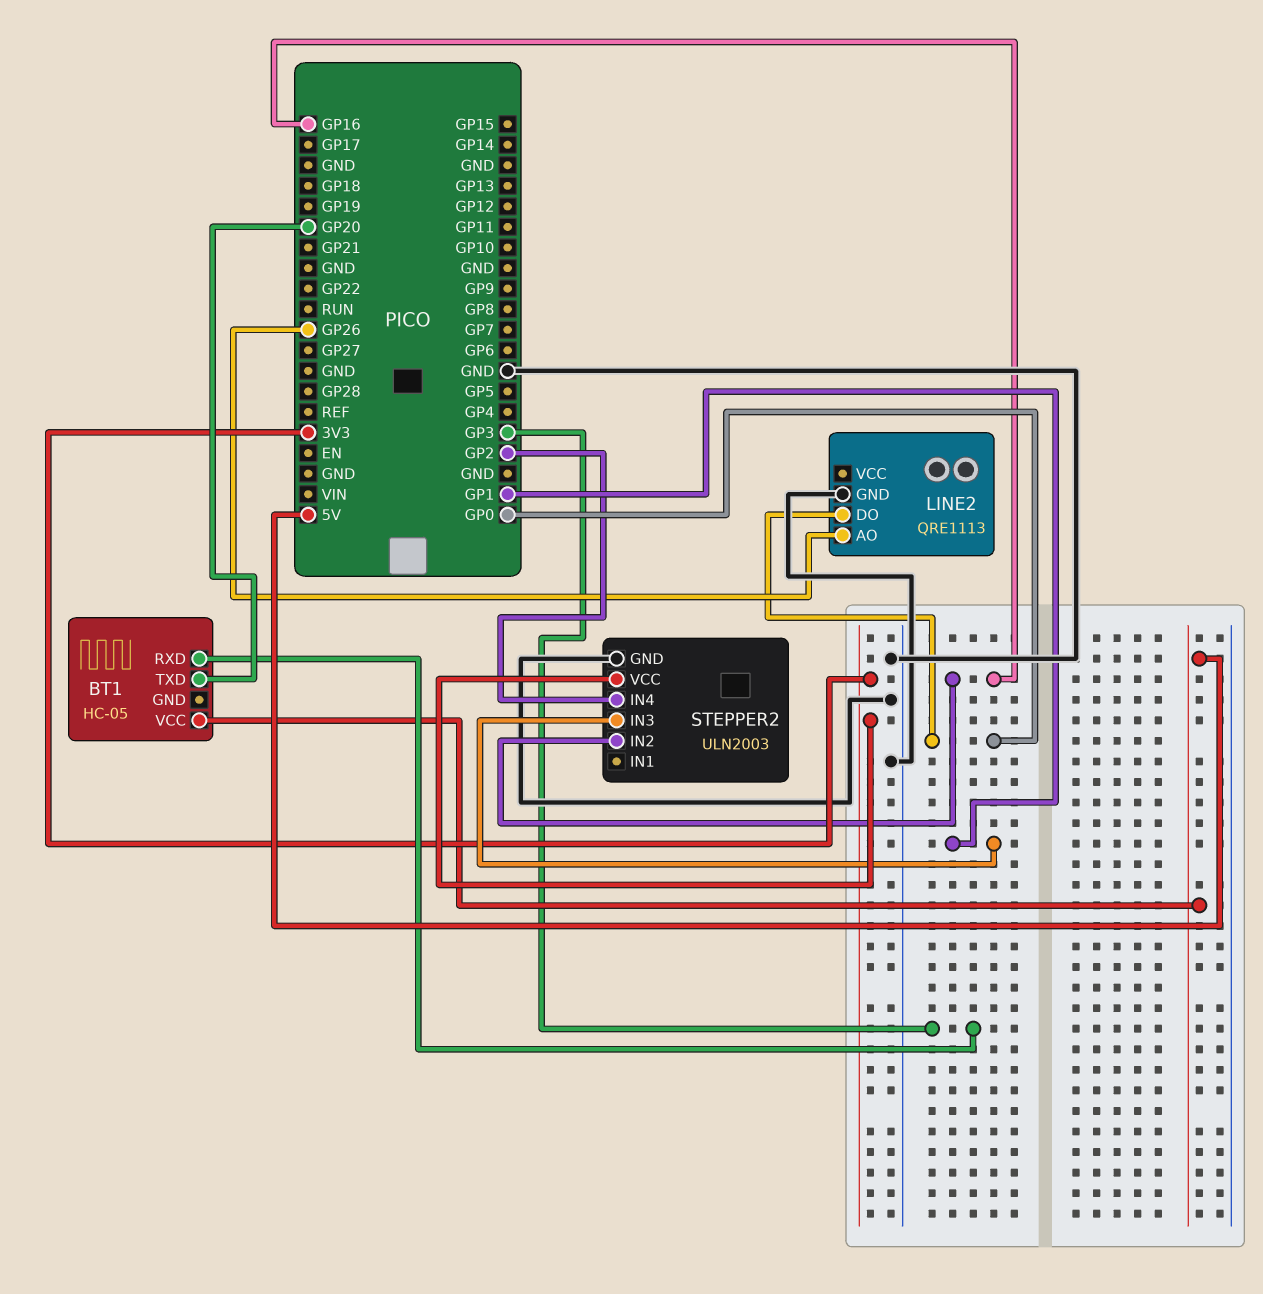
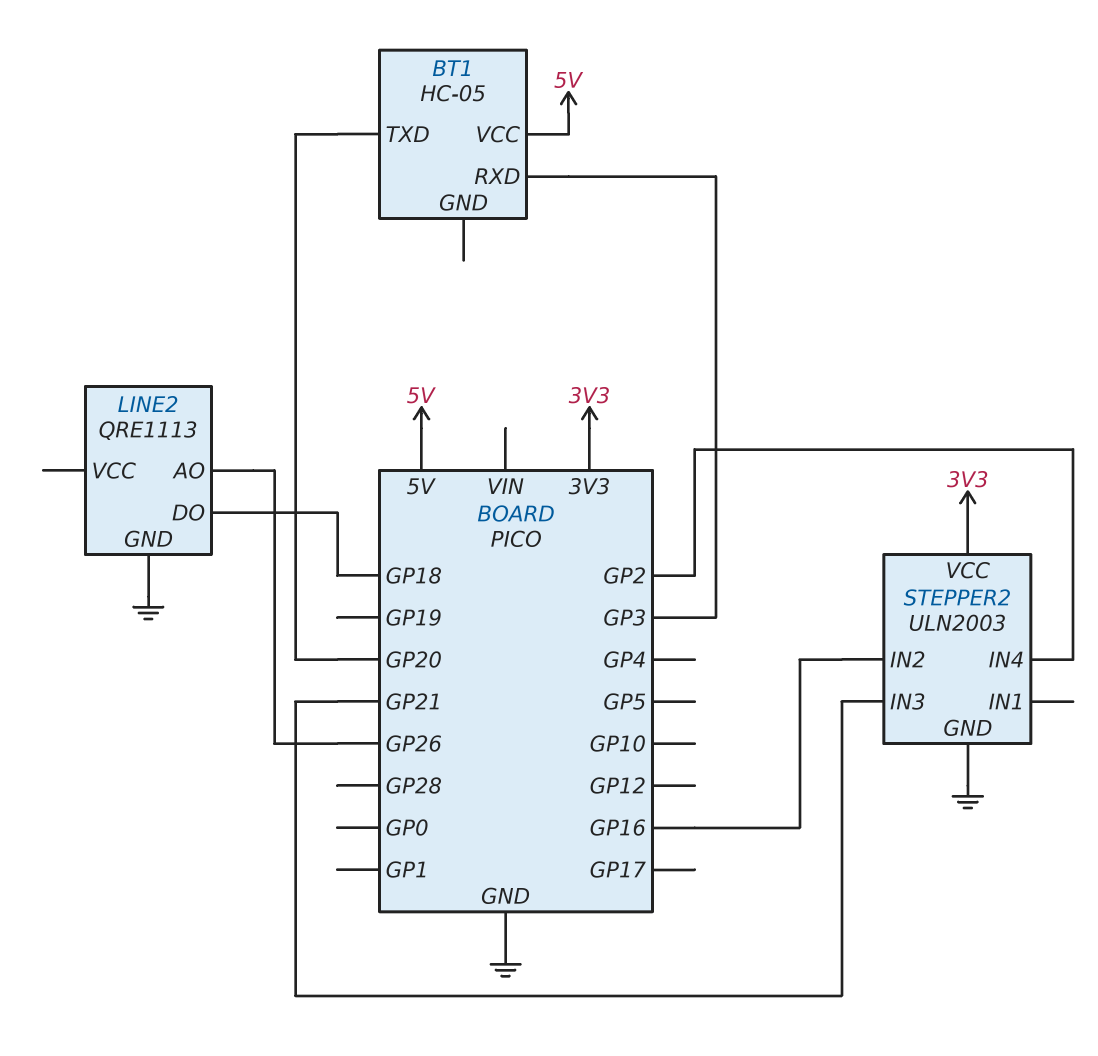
LINE2 pin DO: GP0 -> GP18
STEPPER2 pin IN3: GP1 -> GP21

